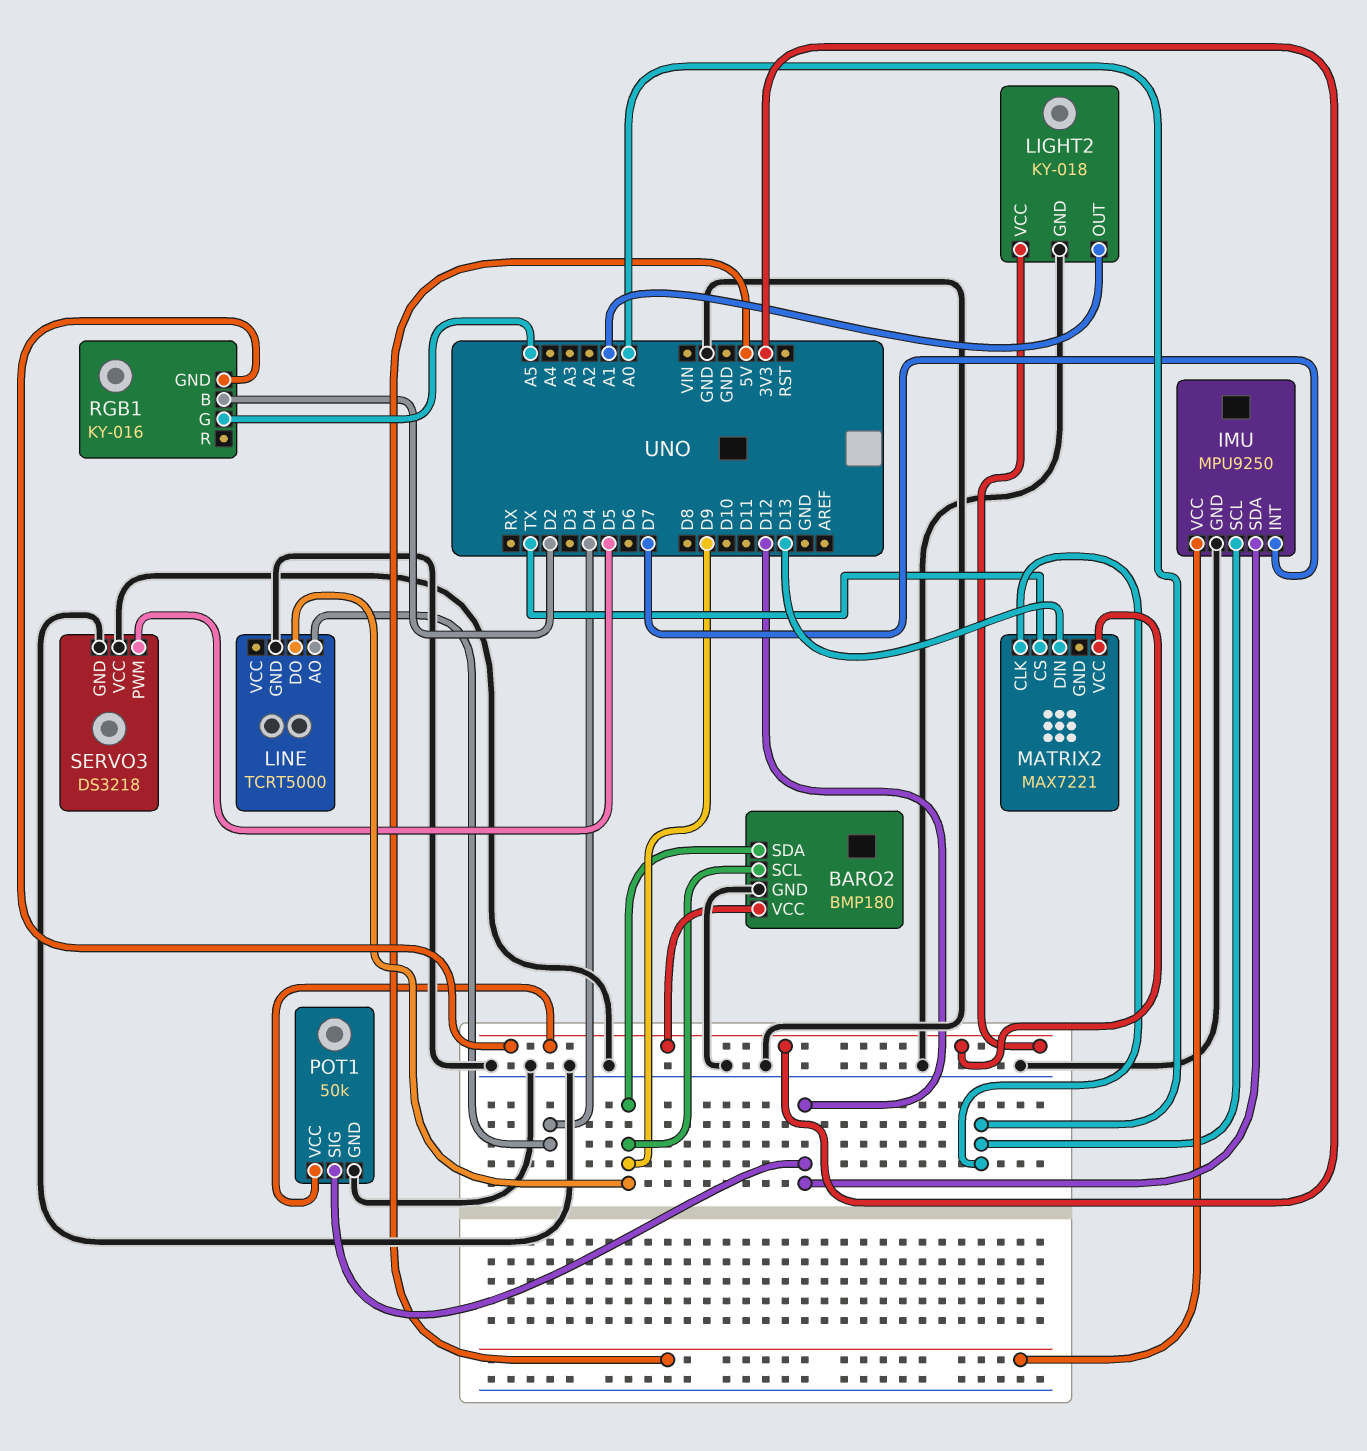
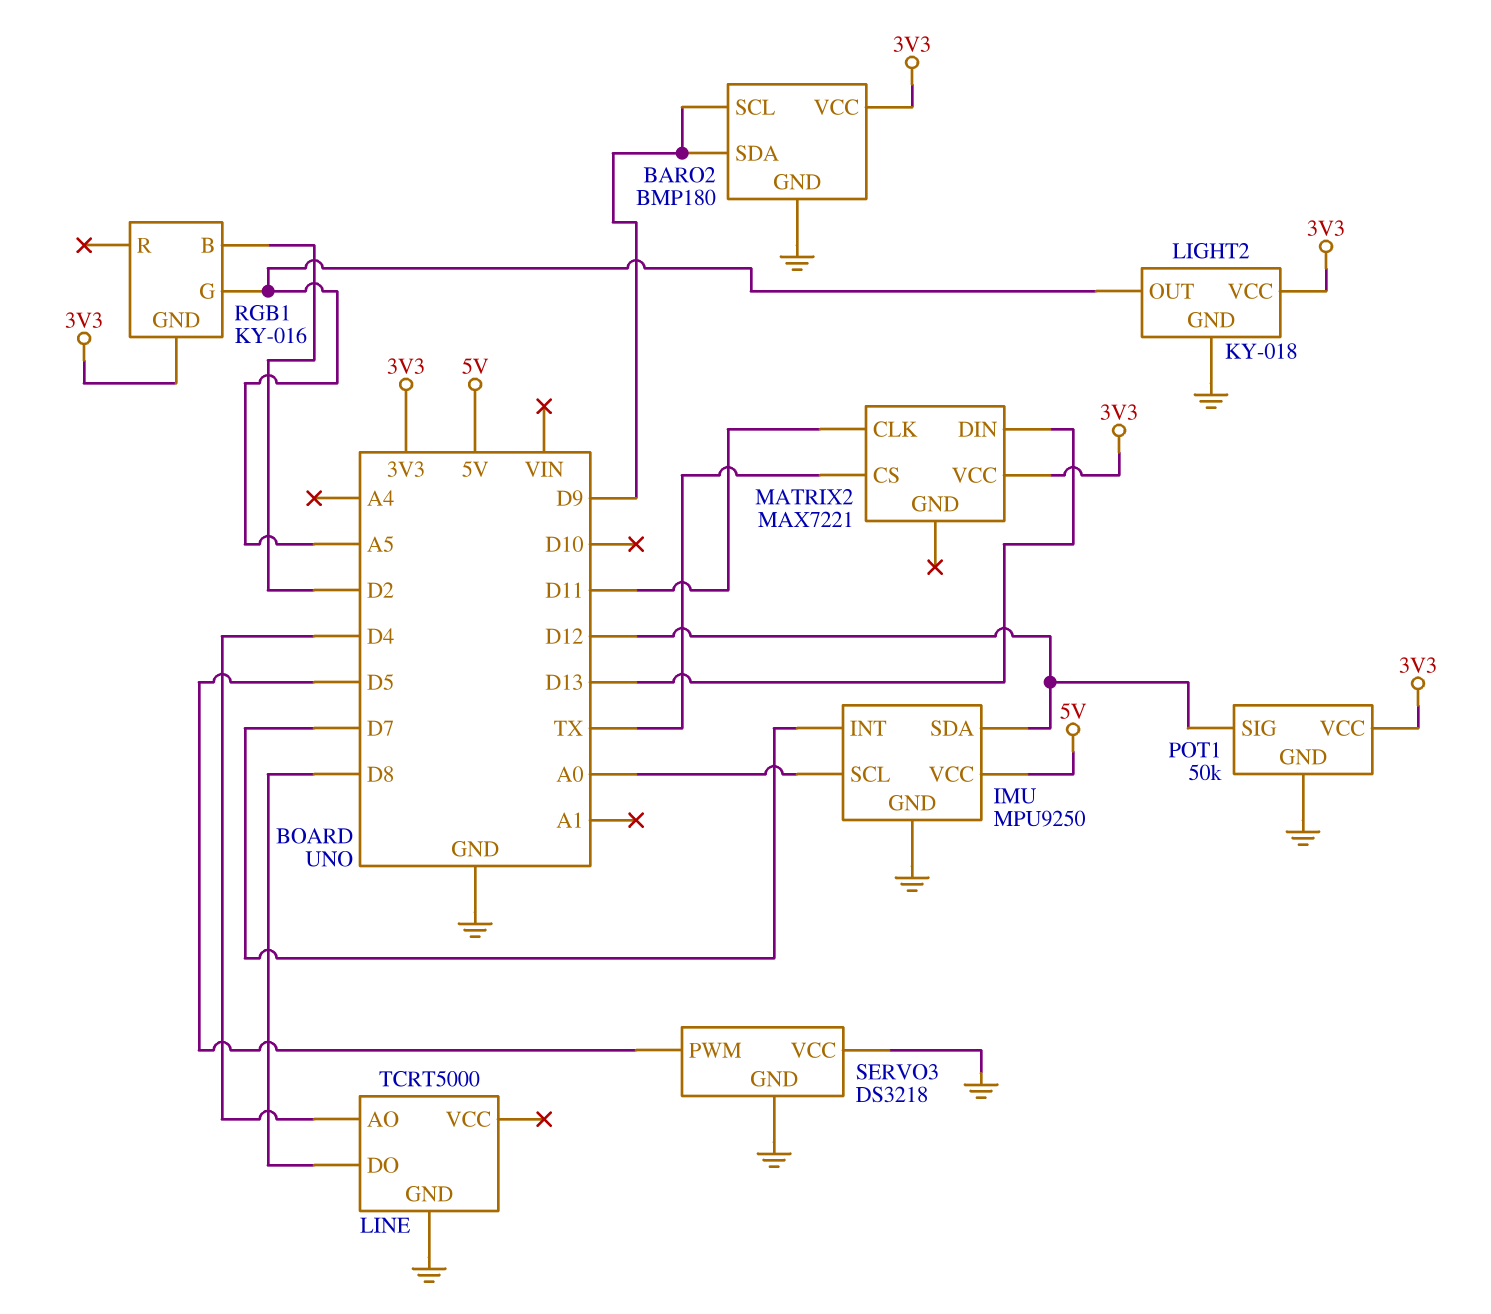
LIGHT2 pin OUT: A1 -> A5
LINE pin DO: D9 -> D8
MATRIX2 pin CLK: A0 -> D11

